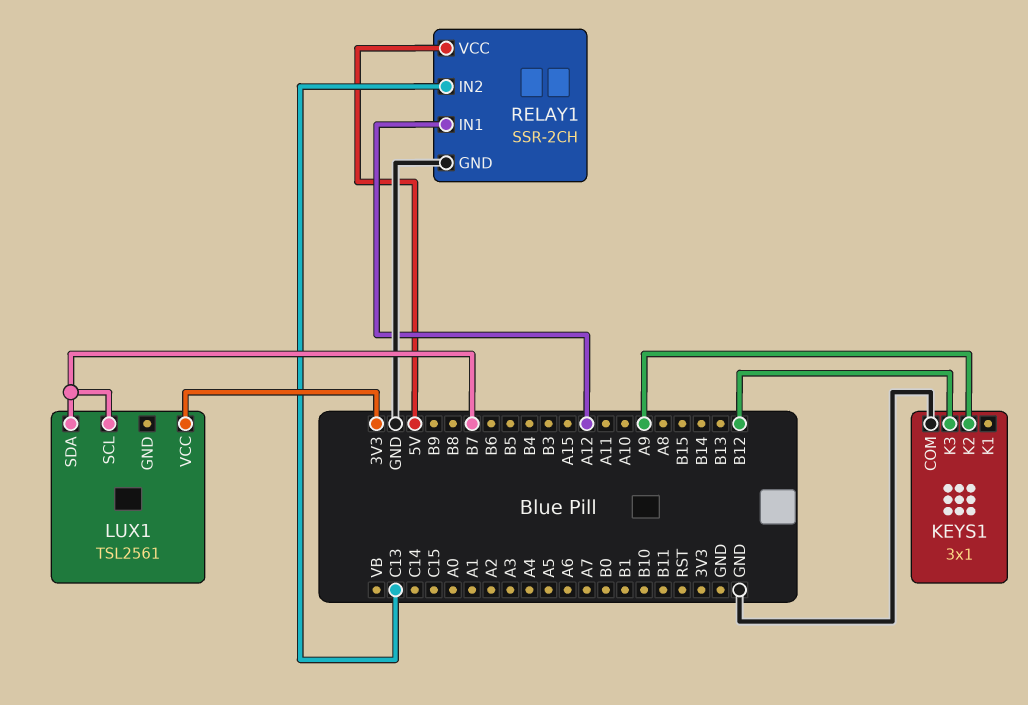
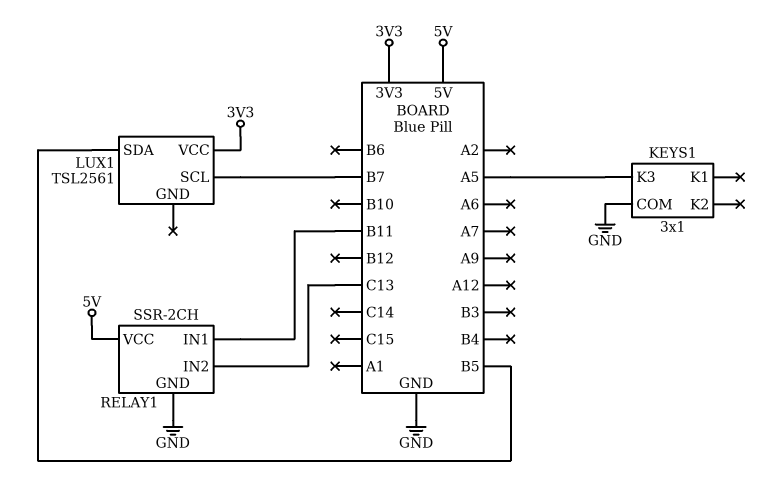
KEYS1 pin K2: A9 -> none
KEYS1 pin K3: B12 -> A5
LUX1 pin SDA: B7 -> B5
RELAY1 pin IN1: A12 -> B11

